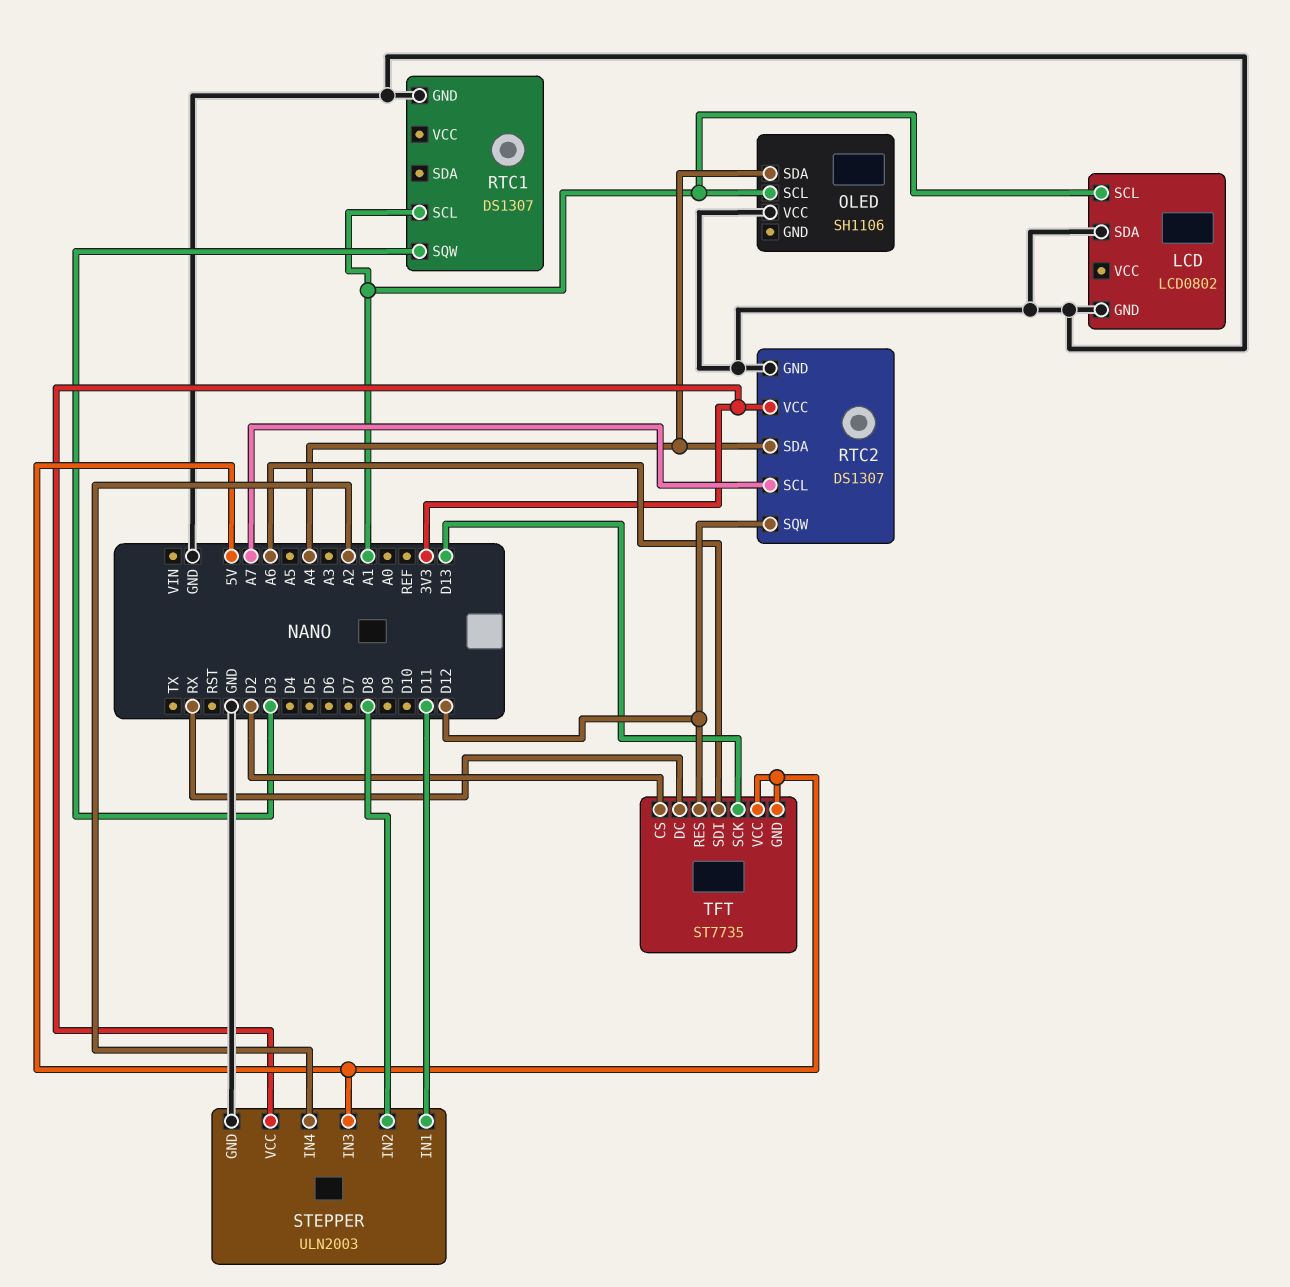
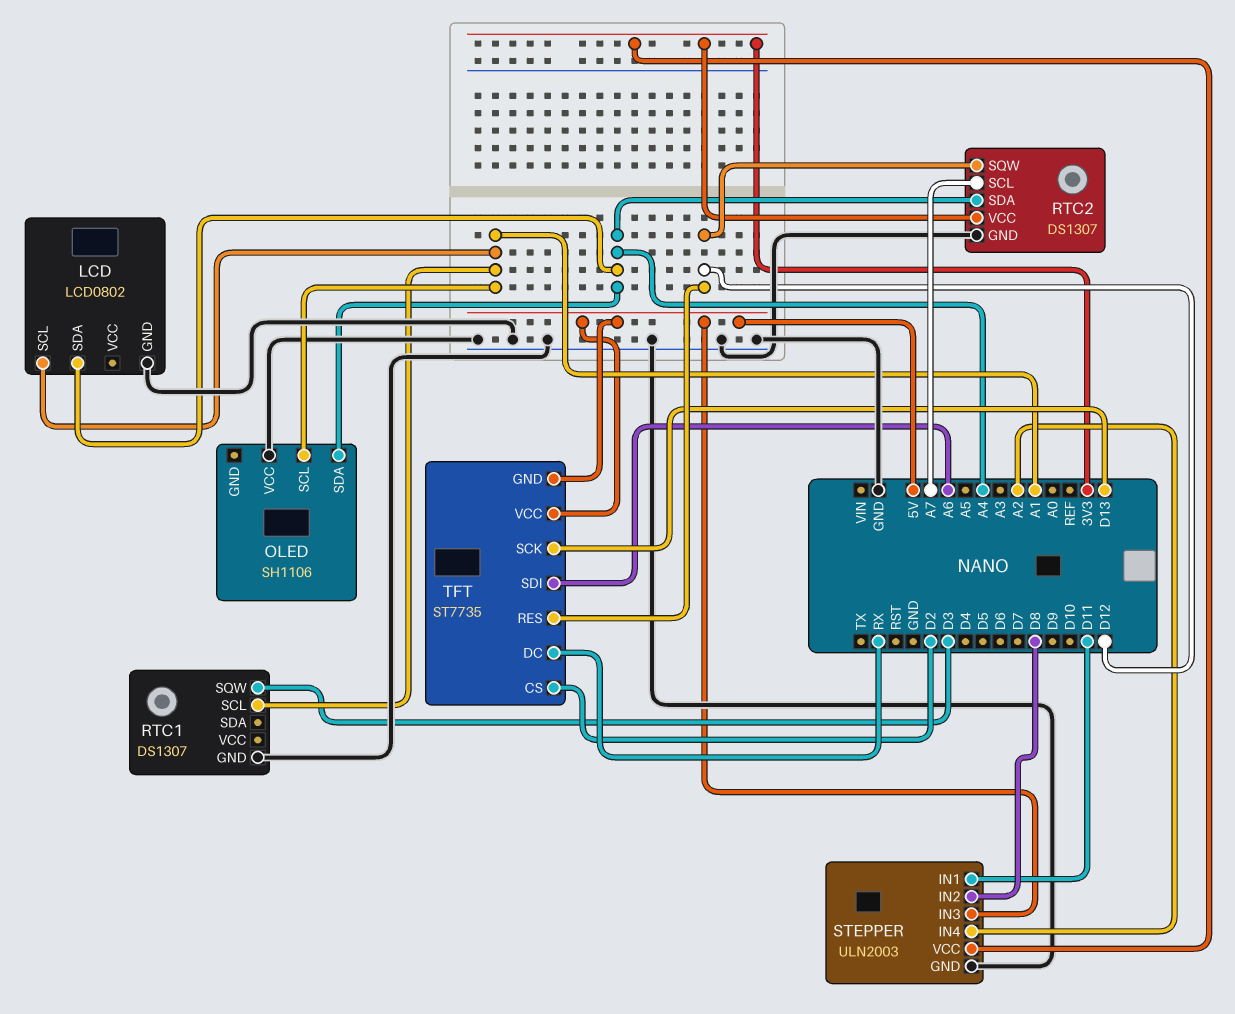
LCD pin SDA: GND -> A4

